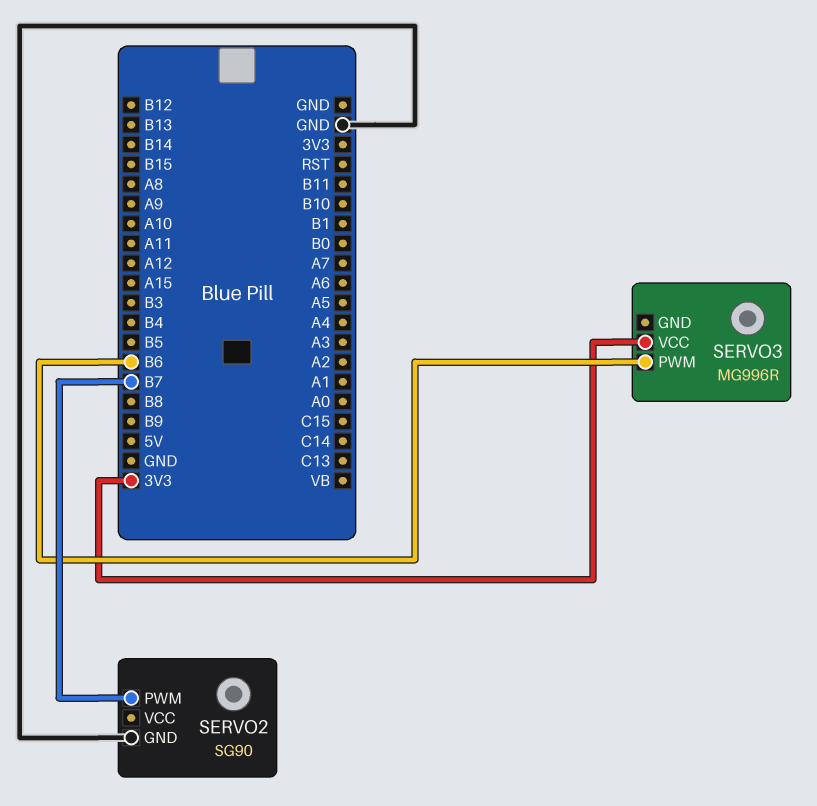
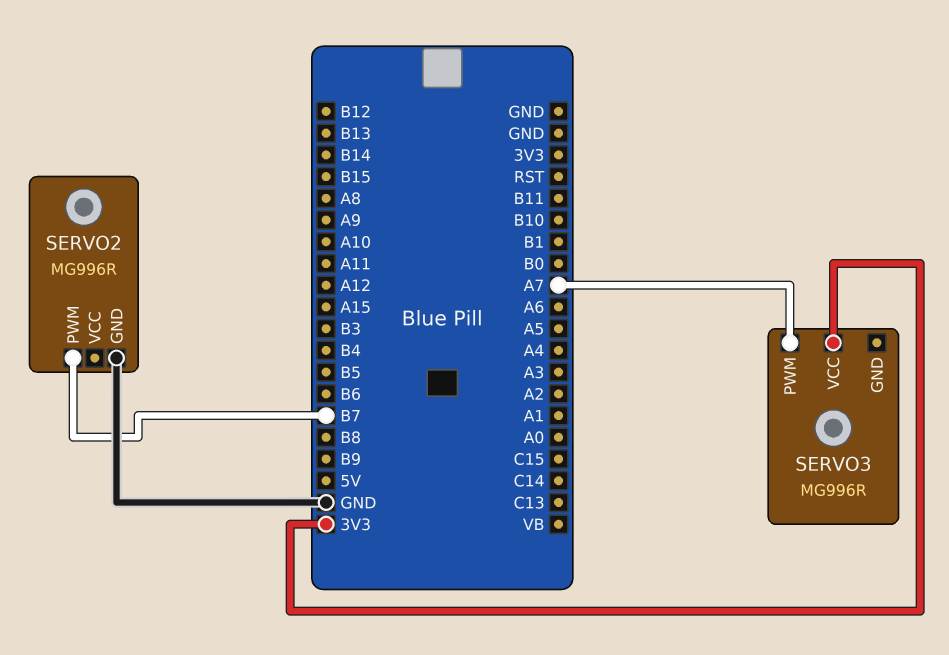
SERVO2: SG90 -> MG996R
SERVO3 pin PWM: B6 -> A7

